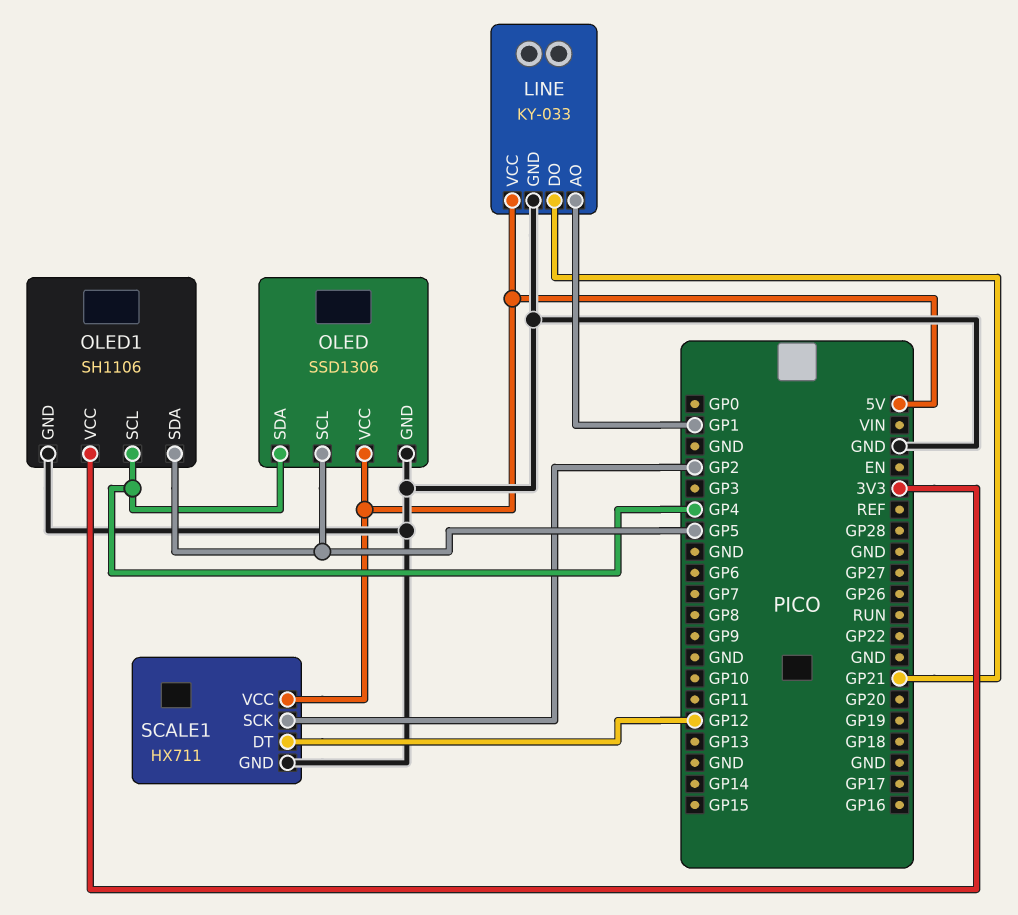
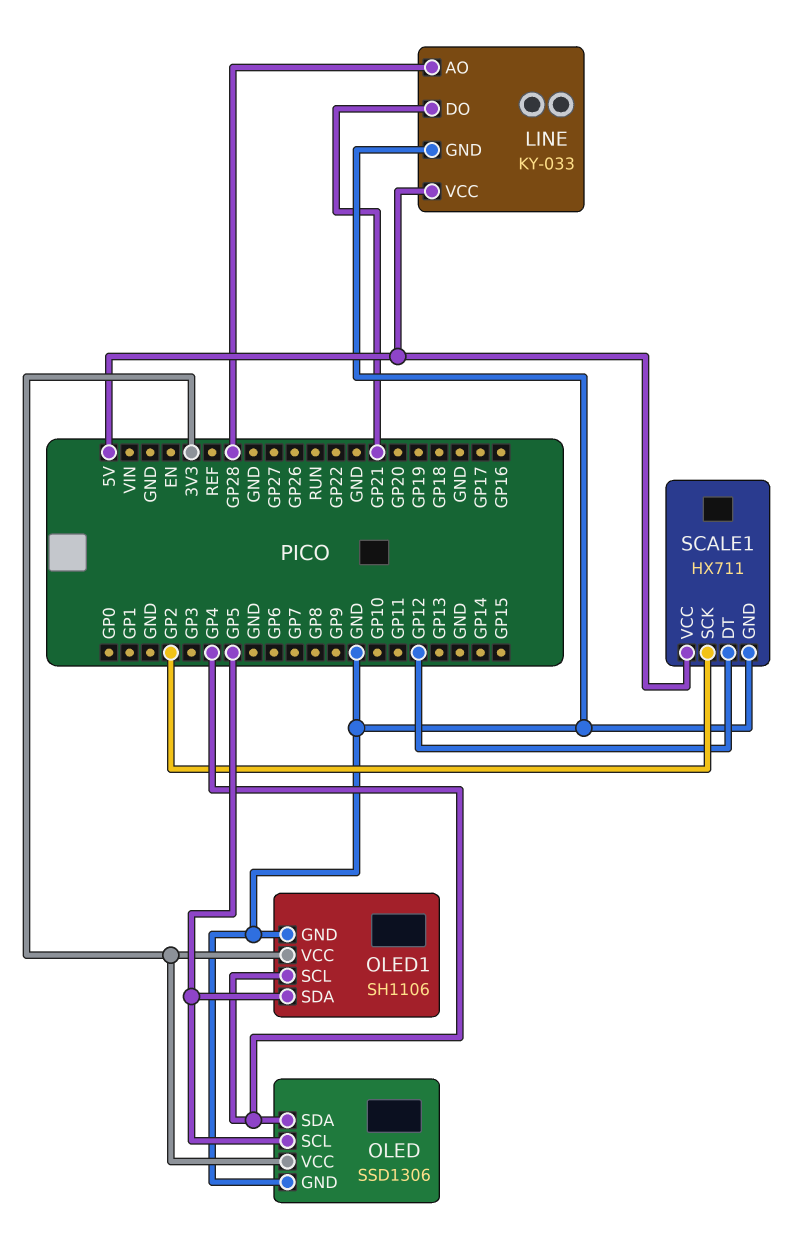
LINE pin AO: GP1 -> GP28
OLED pin VCC: 5V -> 3V3

